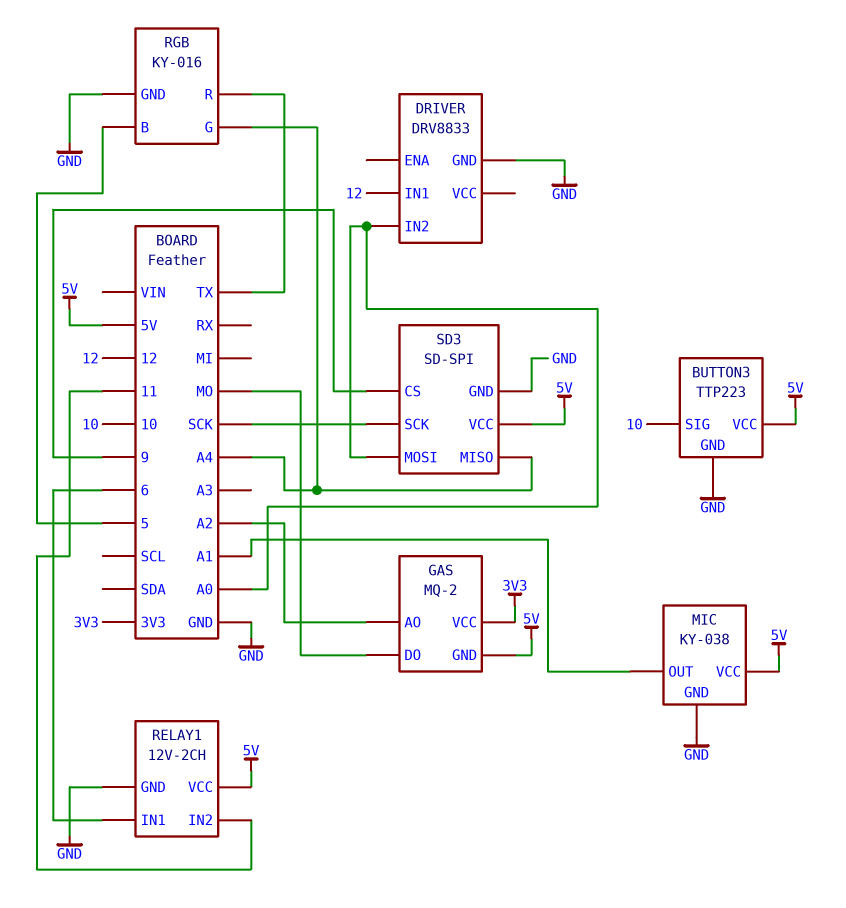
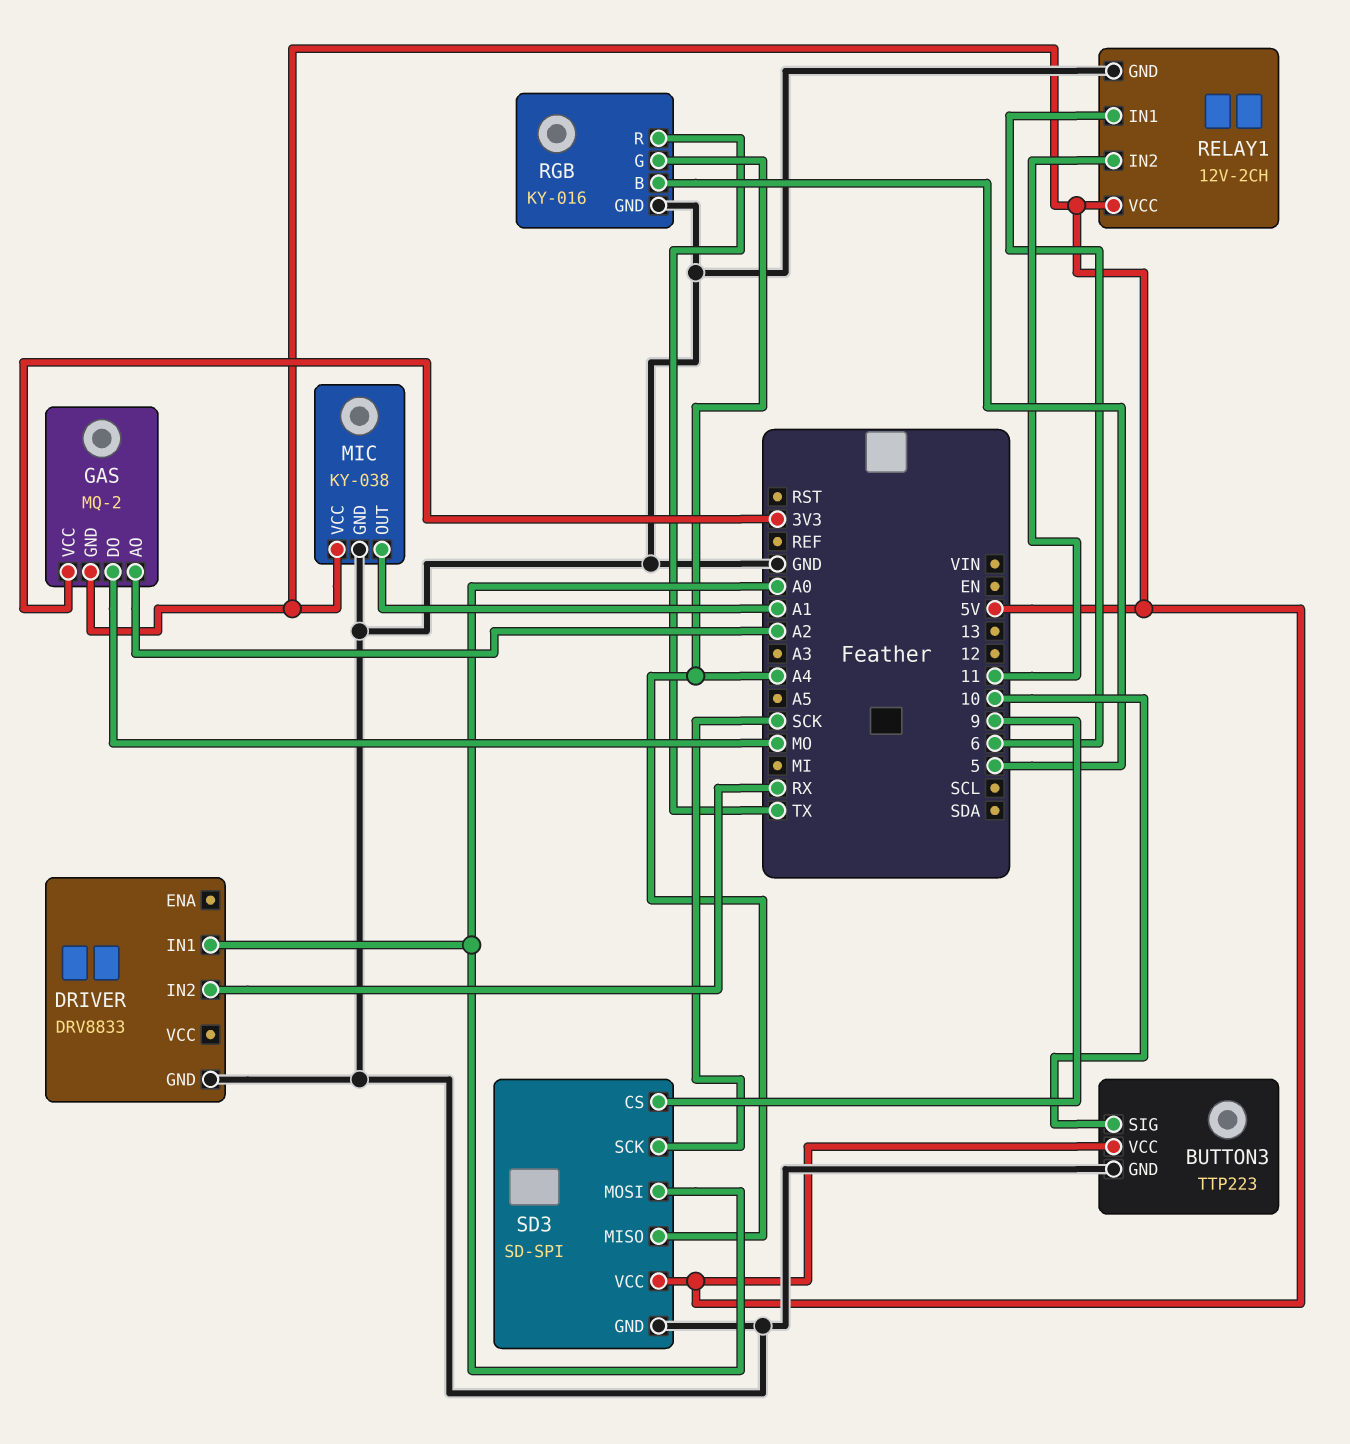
DRIVER pin IN1: 12 -> A0
DRIVER pin IN2: A0 -> RX

